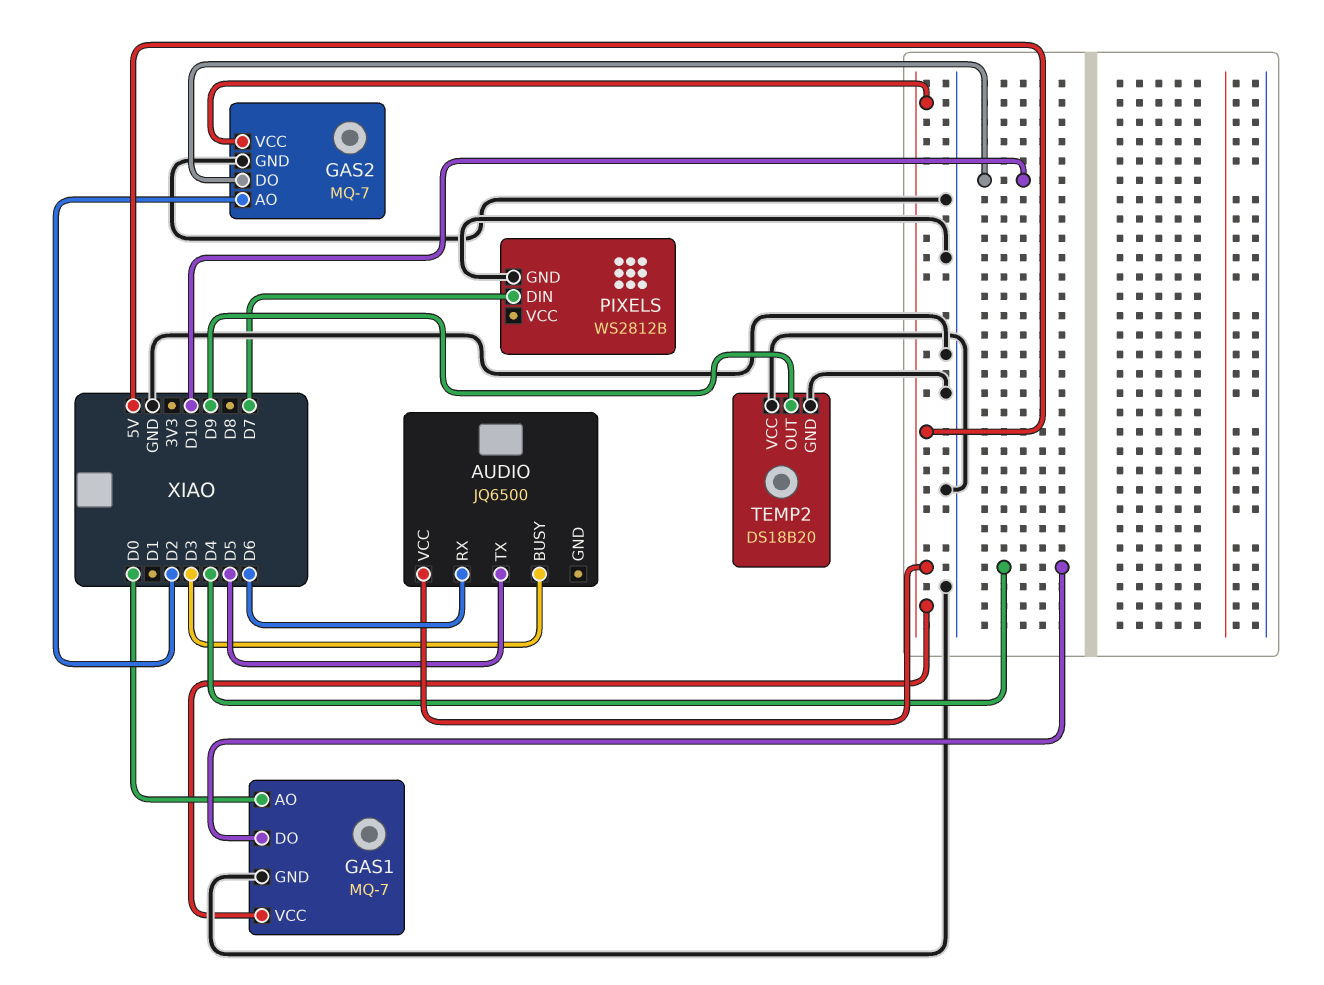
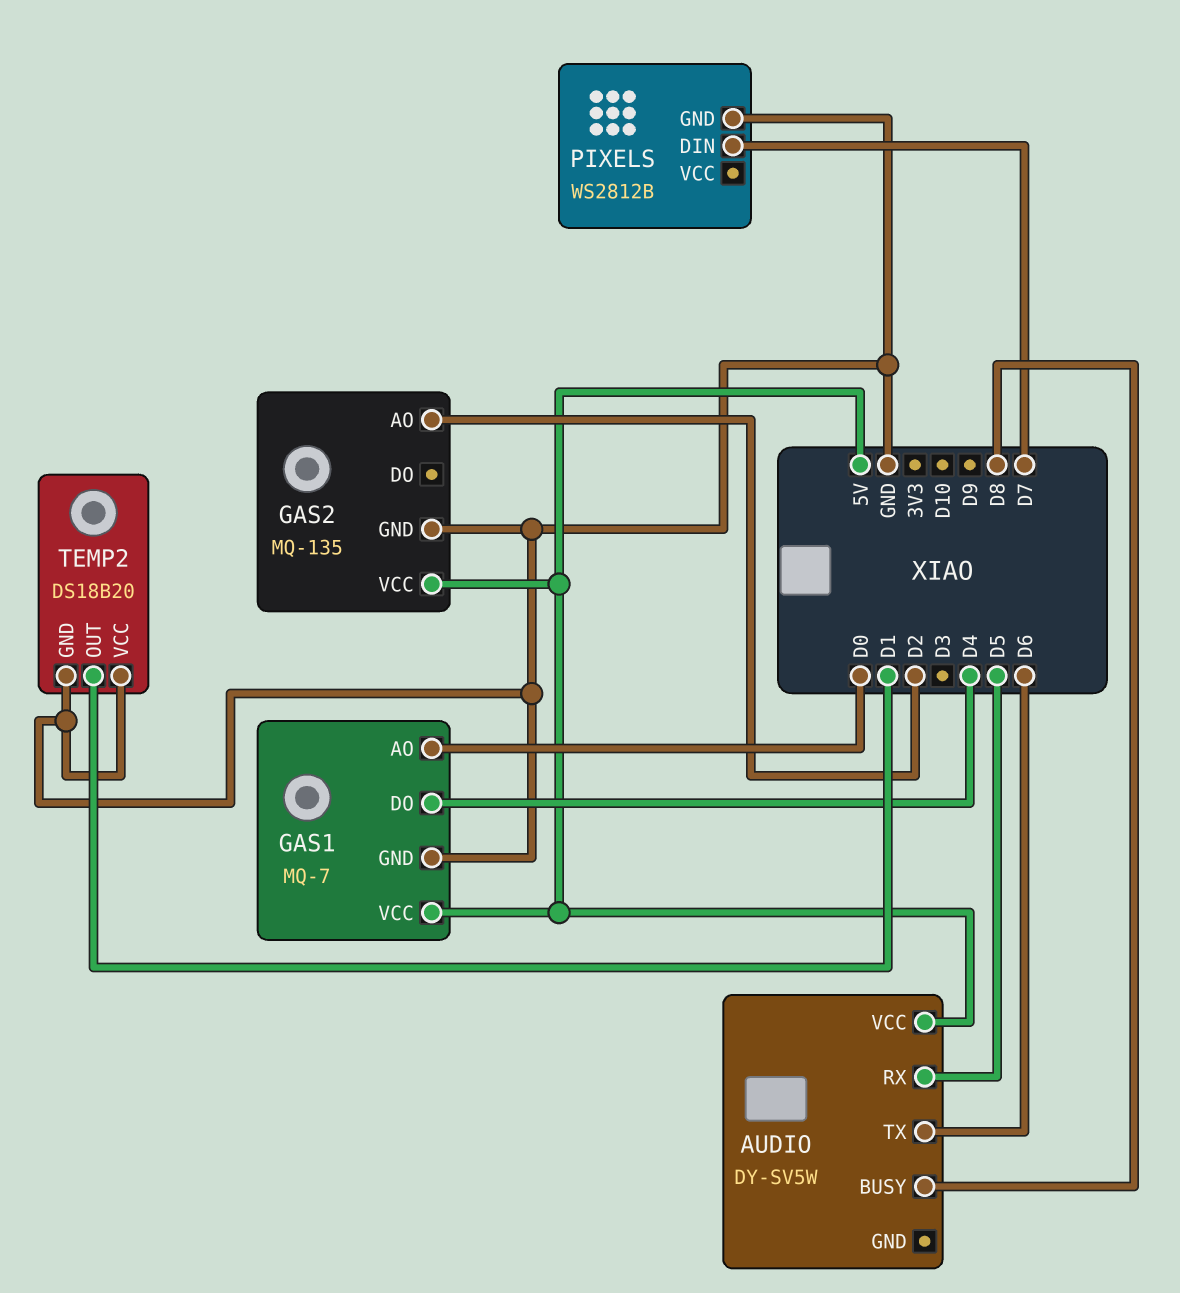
AUDIO: JQ6500 -> DY-SV5W
AUDIO pin BUSY: D3 -> D8
AUDIO pin RX: D6 -> D5
AUDIO pin TX: D5 -> D6
GAS2: MQ-7 -> MQ-135
GAS2 pin DO: D10 -> none
TEMP2 pin OUT: D9 -> D1

